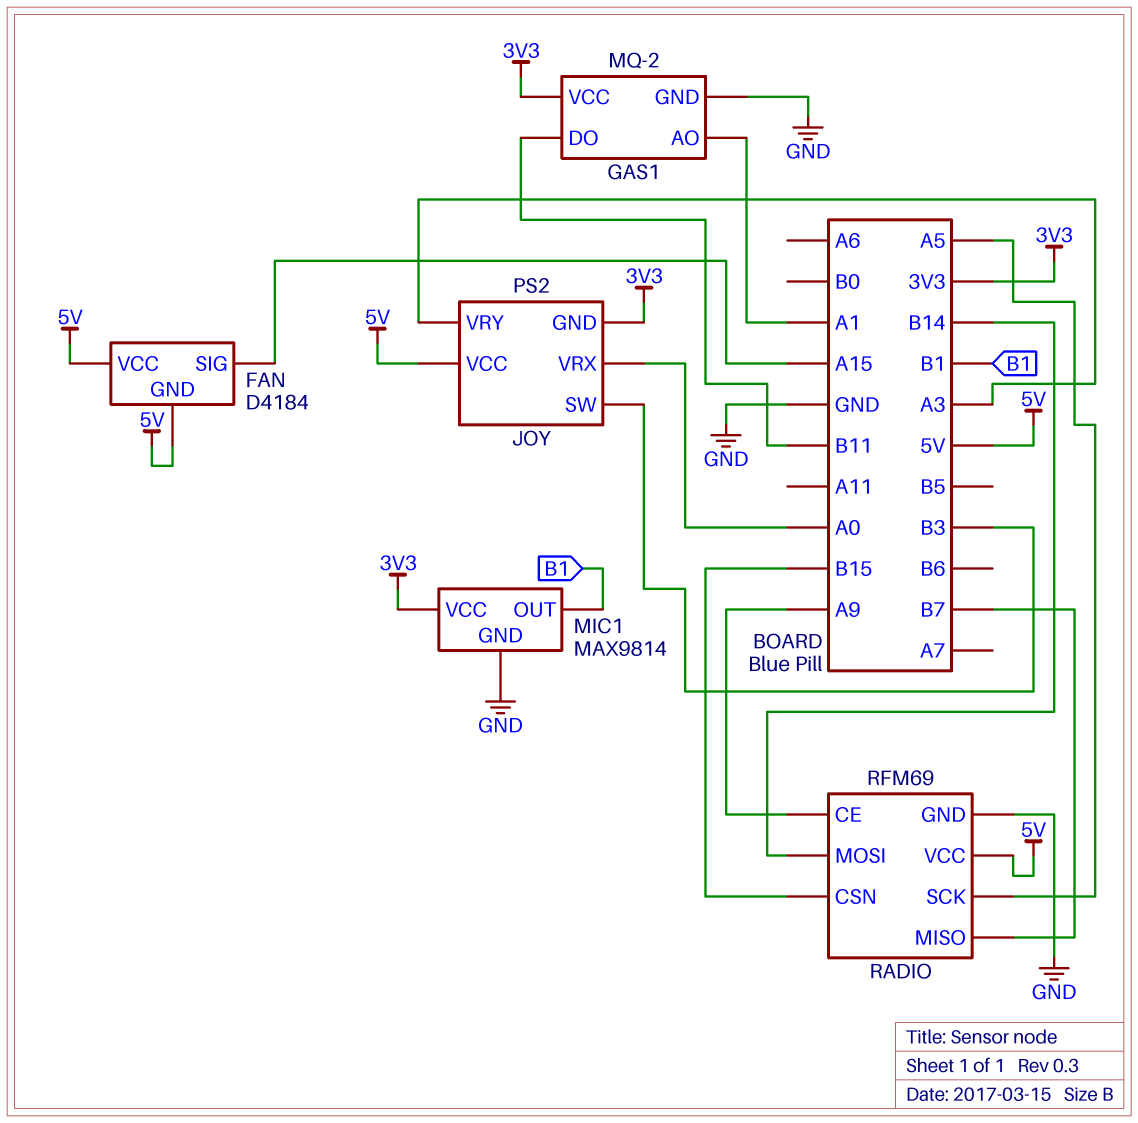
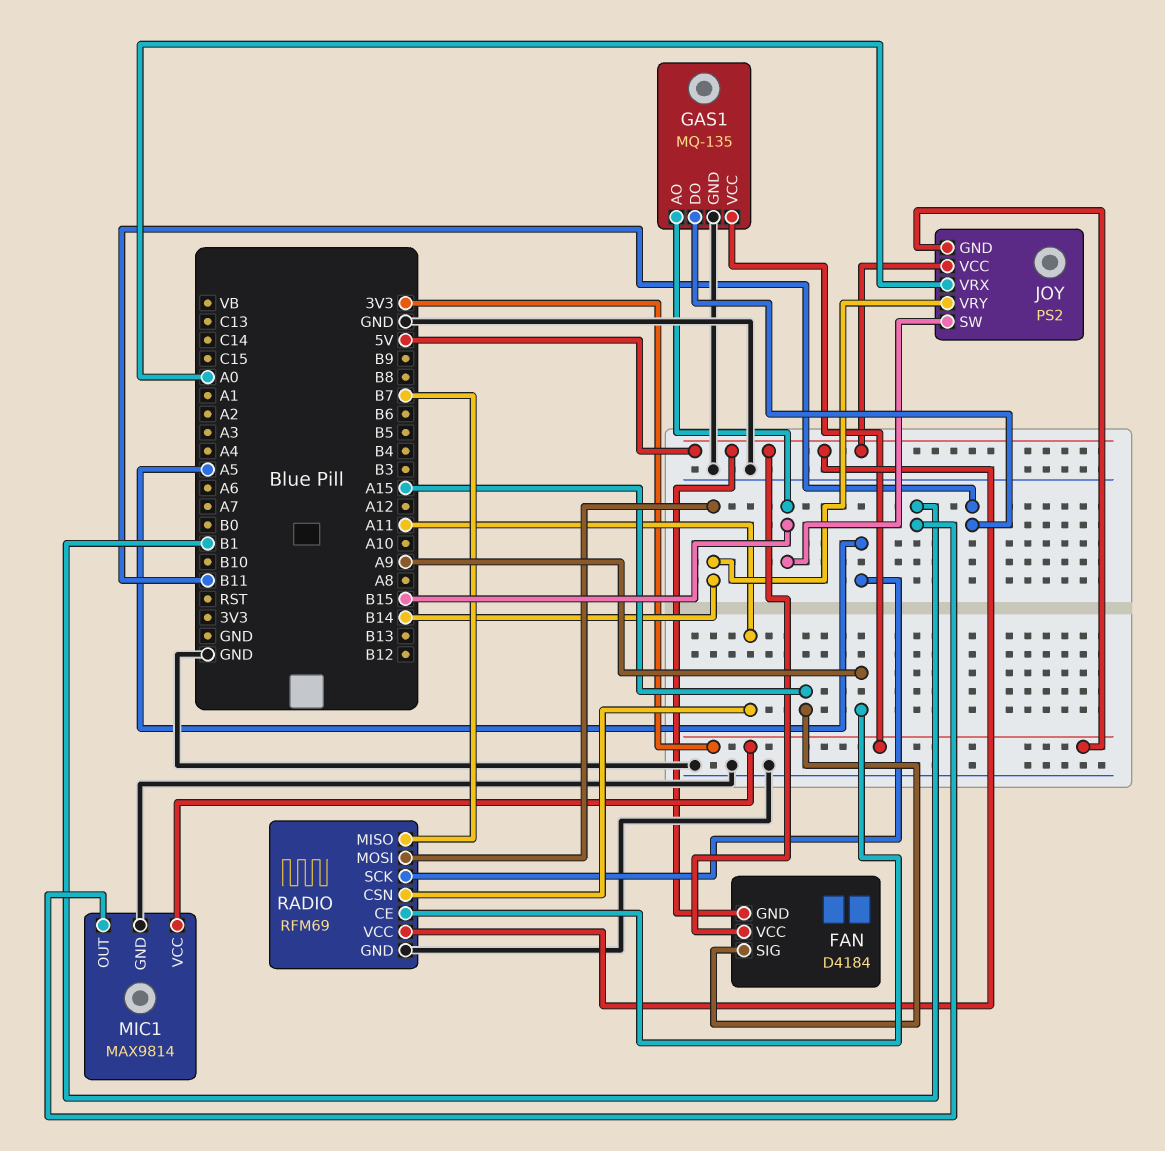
GAS1: MQ-2 -> MQ-135
GAS1 pin AO: A1 -> B15
JOY pin SW: B3 -> B15
JOY pin VRY: A3 -> B14
RADIO pin CSN: B15 -> A11

